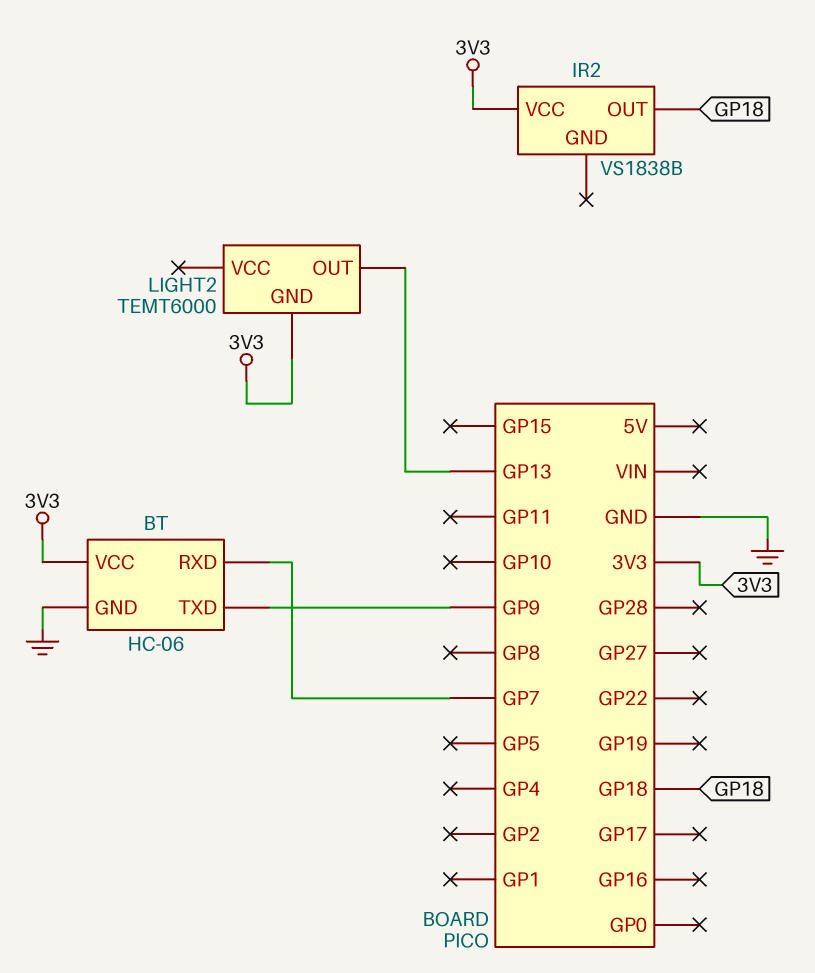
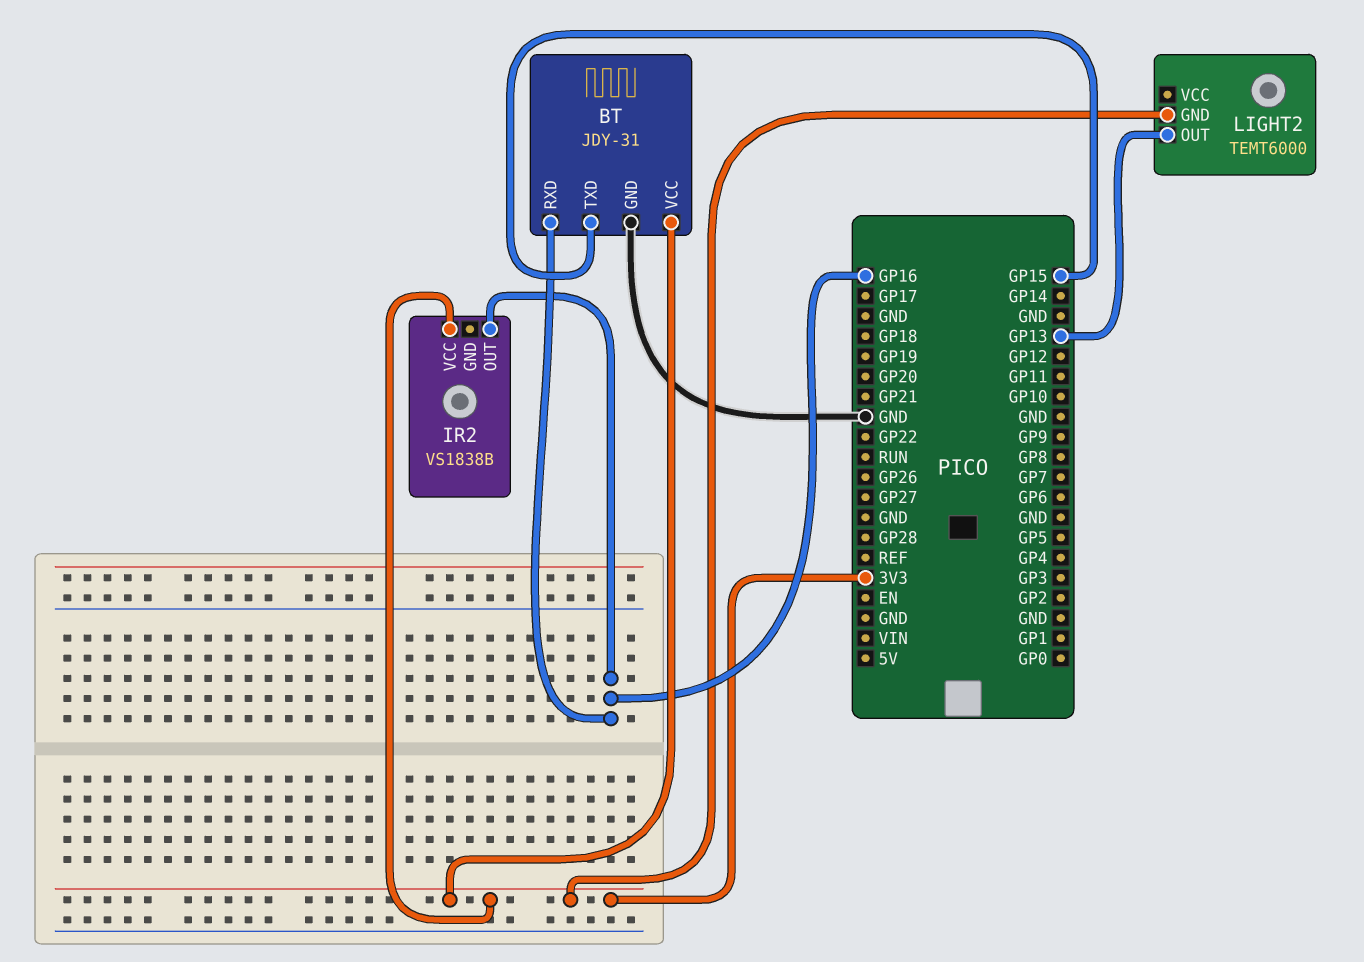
BT: HC-06 -> JDY-31
BT pin RXD: GP7 -> GP16
BT pin TXD: GP9 -> GP15
IR2 pin OUT: GP18 -> GP16

